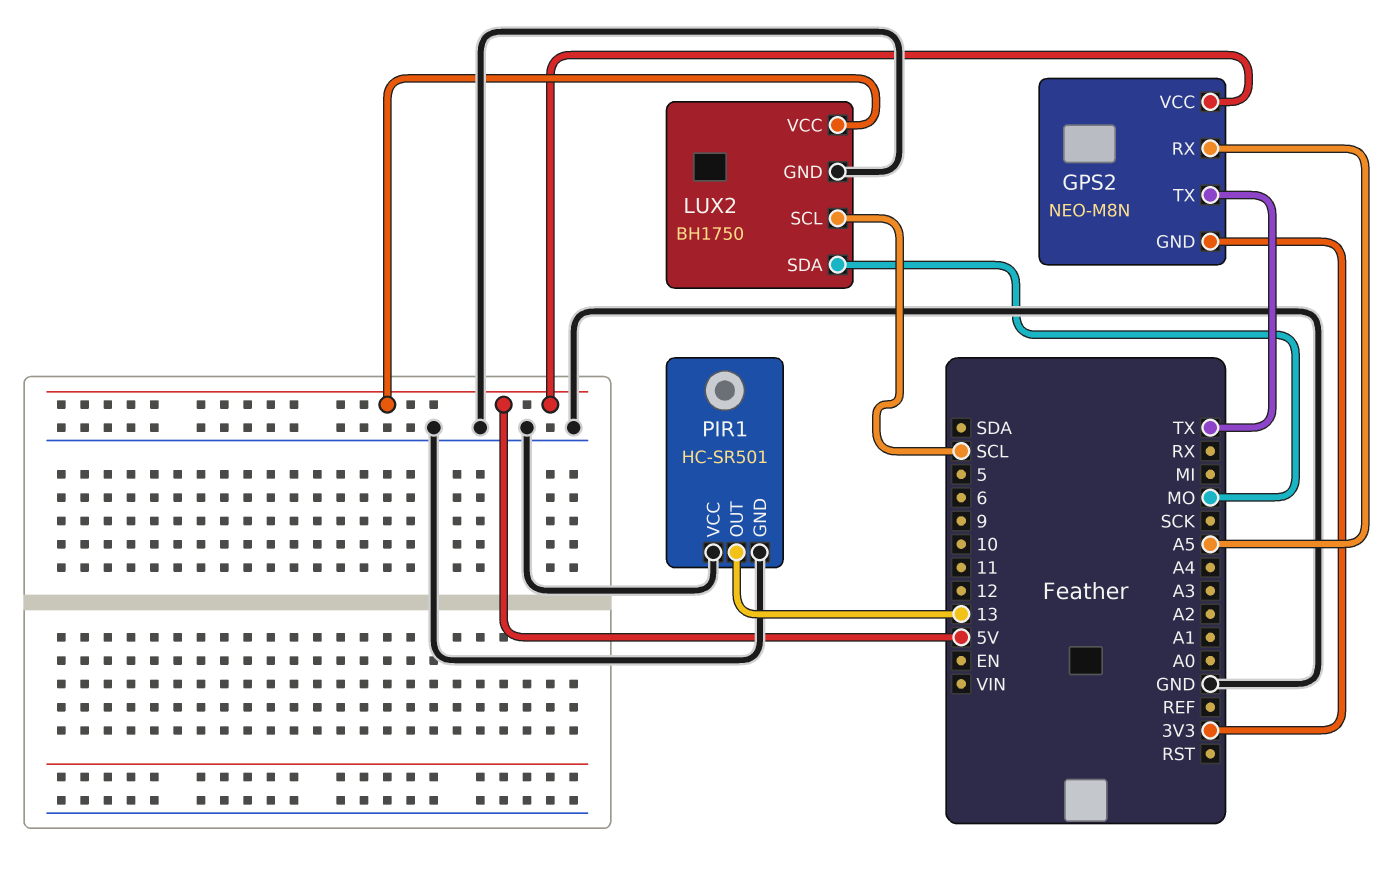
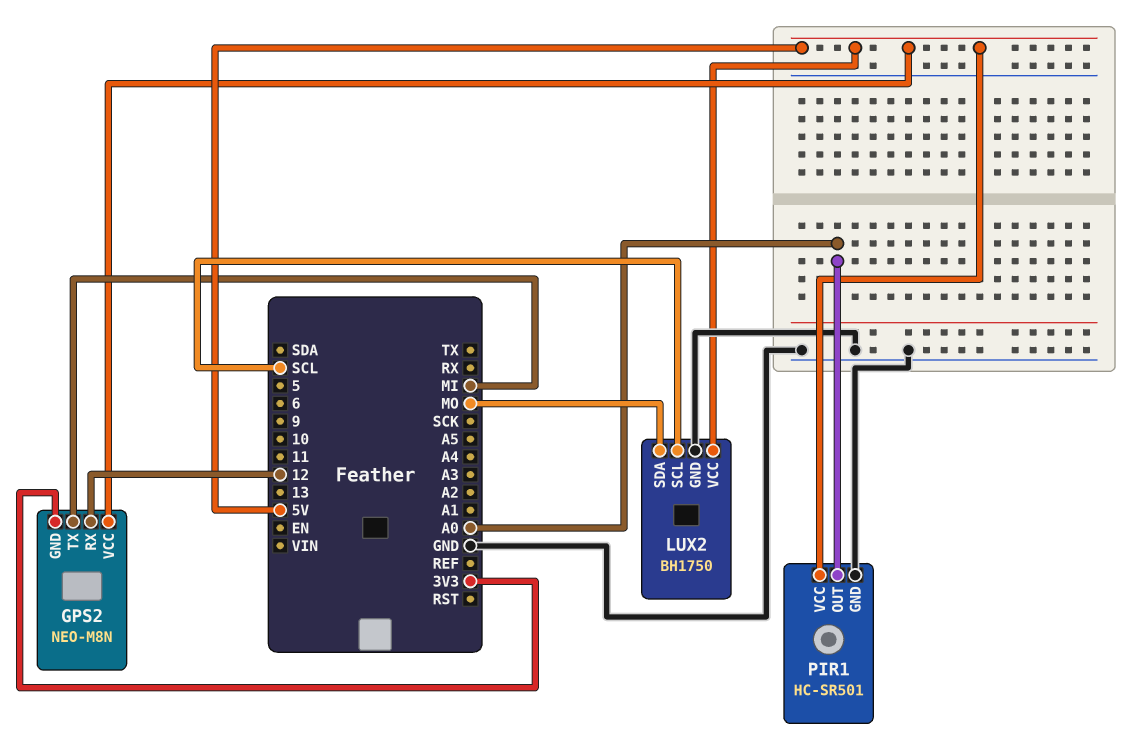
GPS2 pin RX: A5 -> 12
GPS2 pin TX: TX -> MI
PIR1 pin OUT: 13 -> A0
PIR1 pin VCC: GND -> 5V

